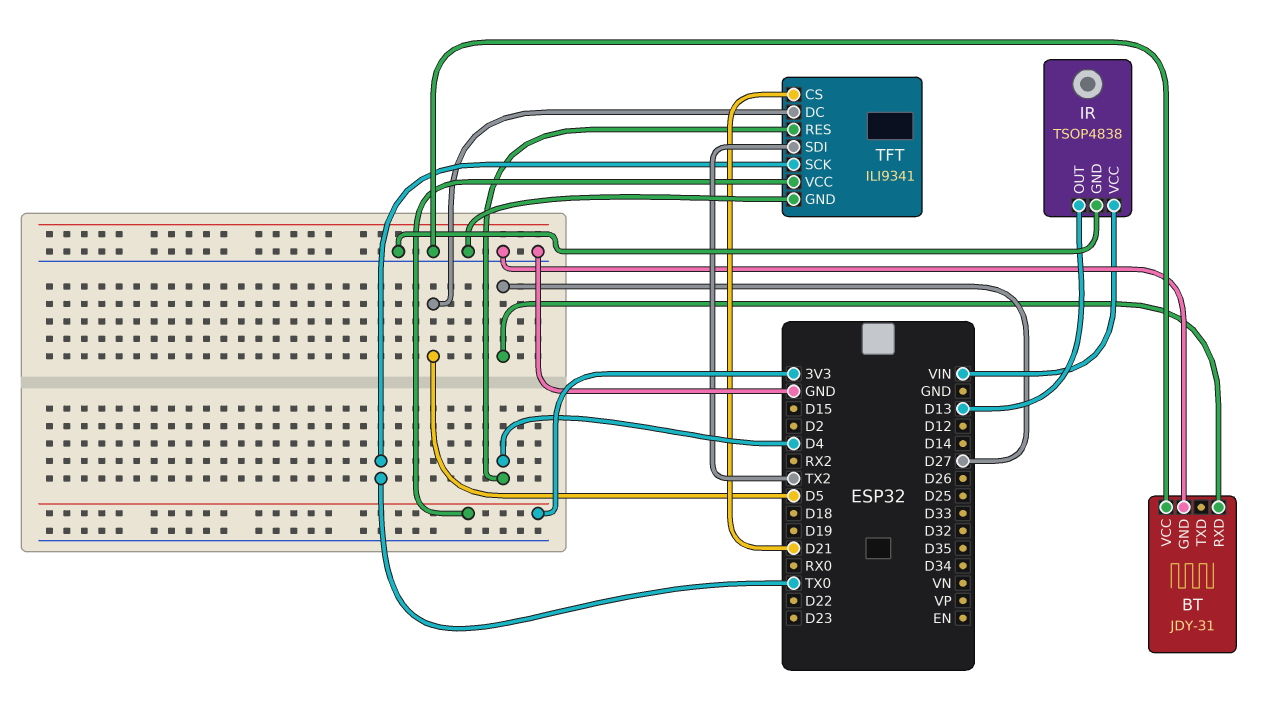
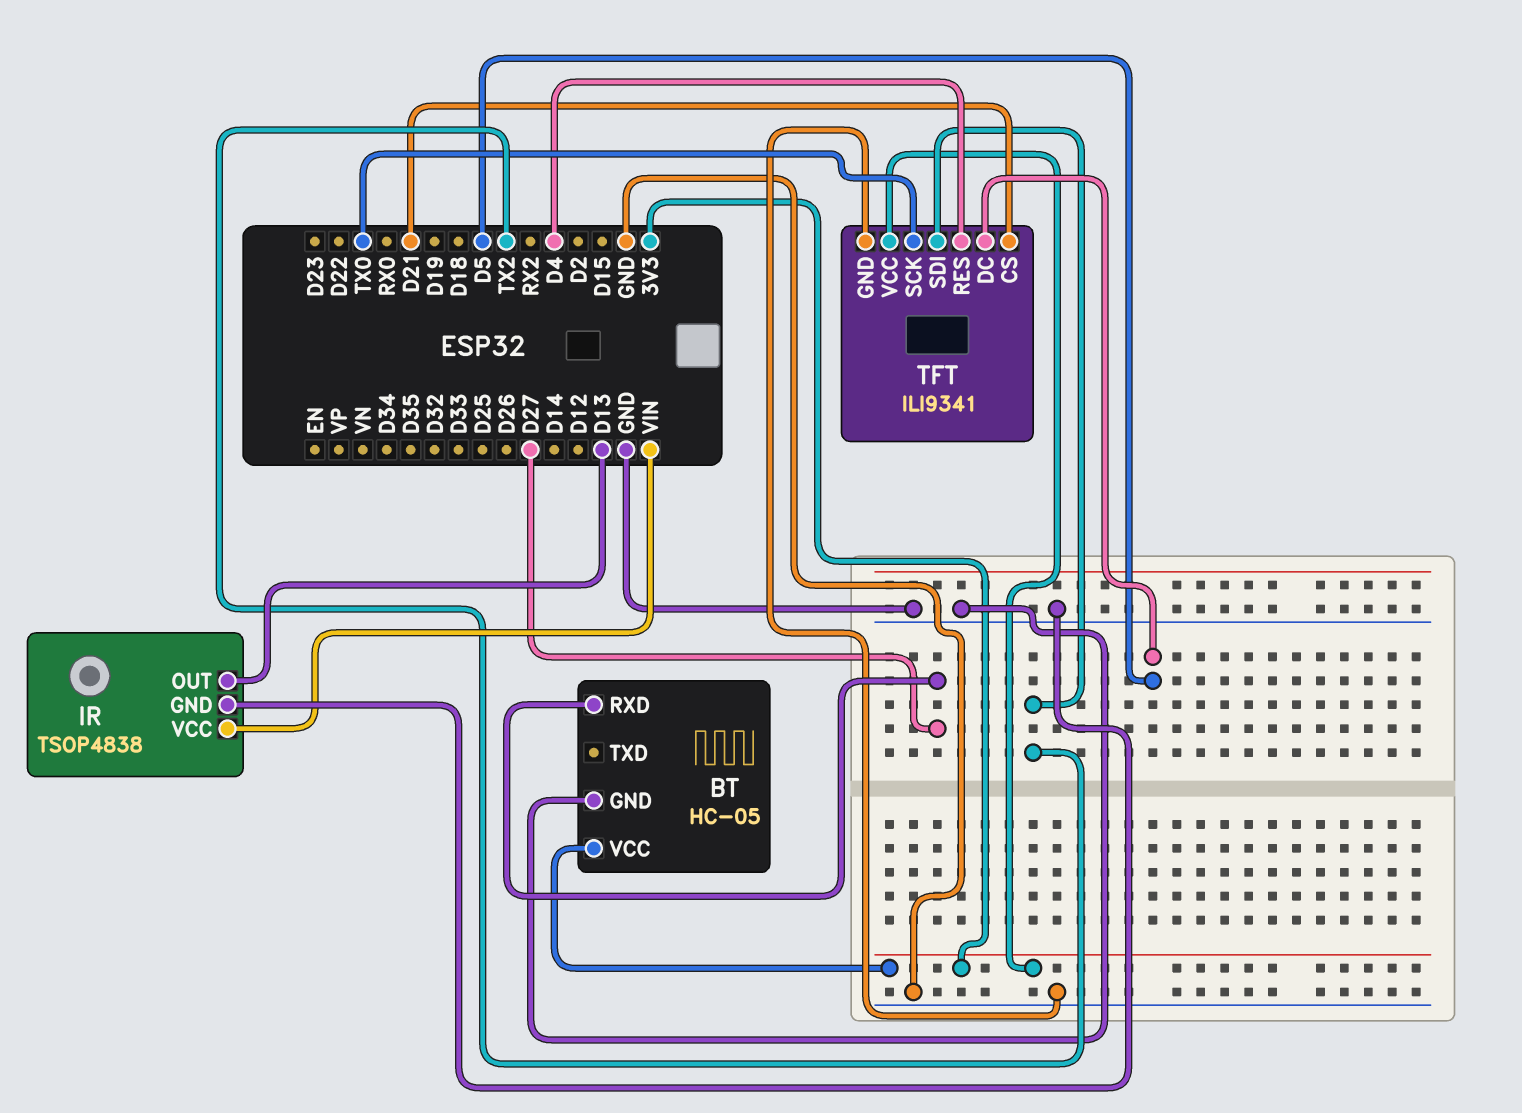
BT: JDY-31 -> HC-05
BT pin VCC: GND -> 3V3

